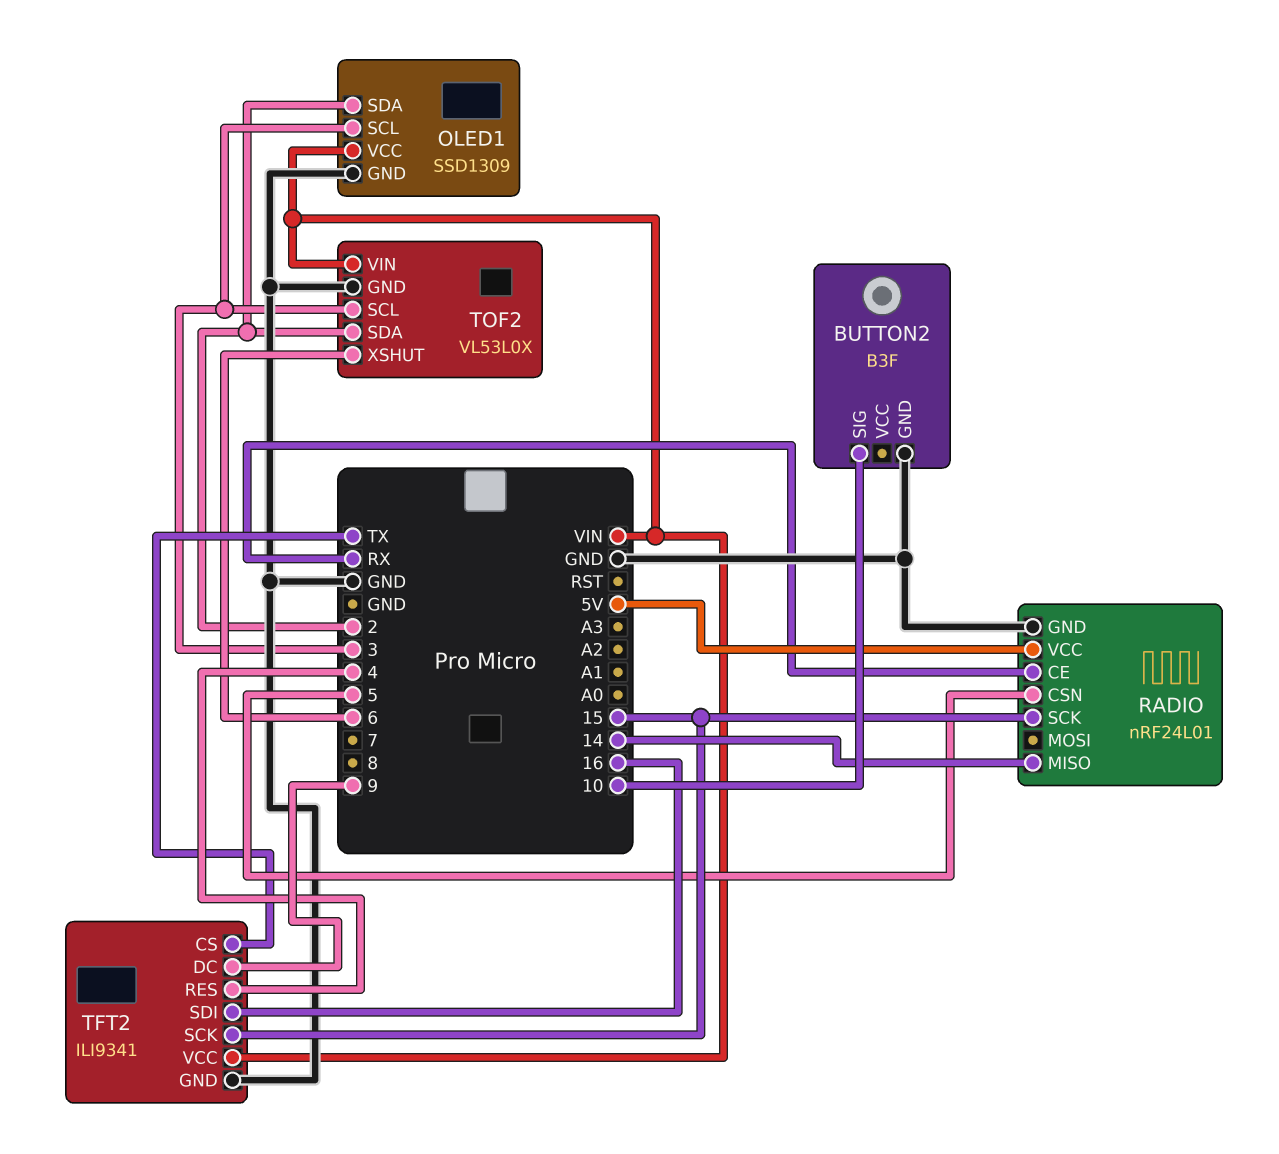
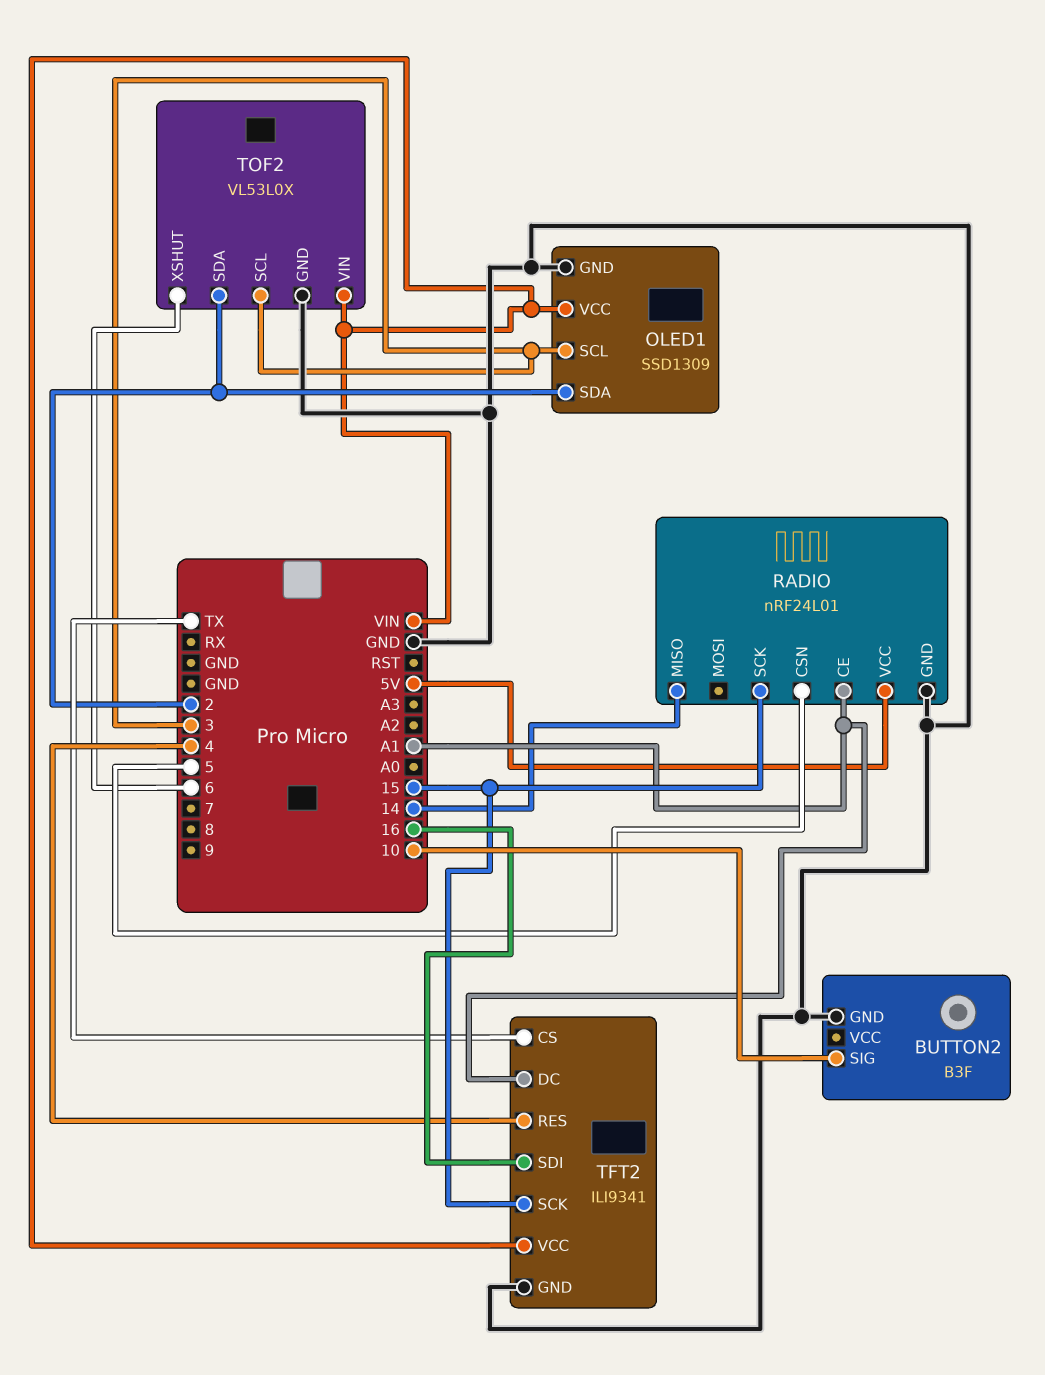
RADIO pin CE: RX -> A1
TFT2 pin DC: 9 -> A1

